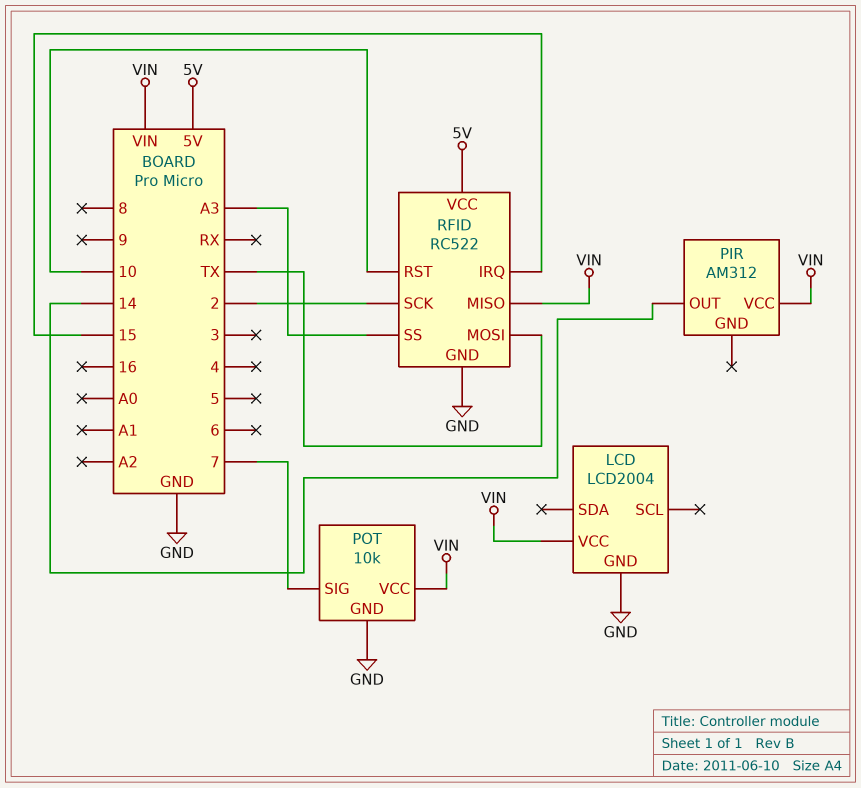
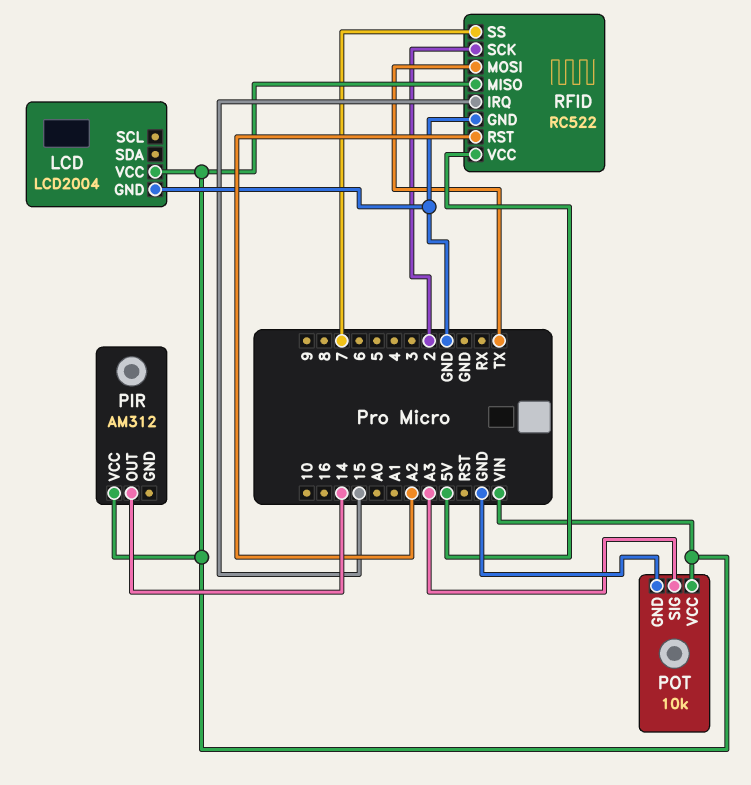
POT pin SIG: 7 -> A3
RFID pin RST: 10 -> A2
RFID pin SS: A3 -> 7

